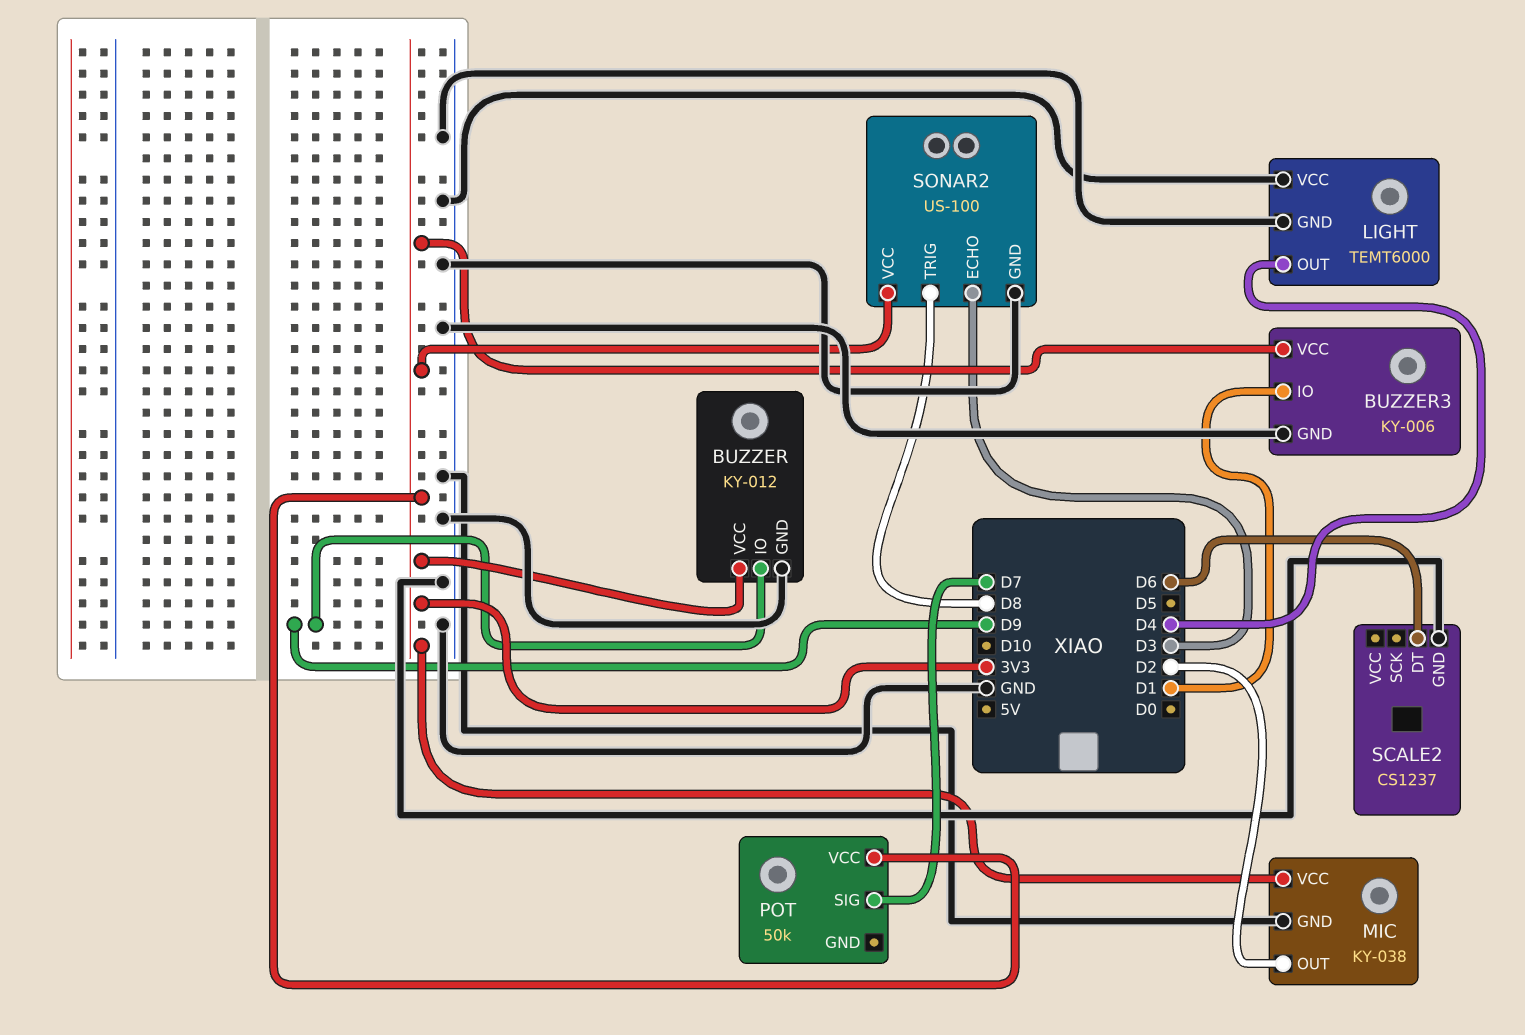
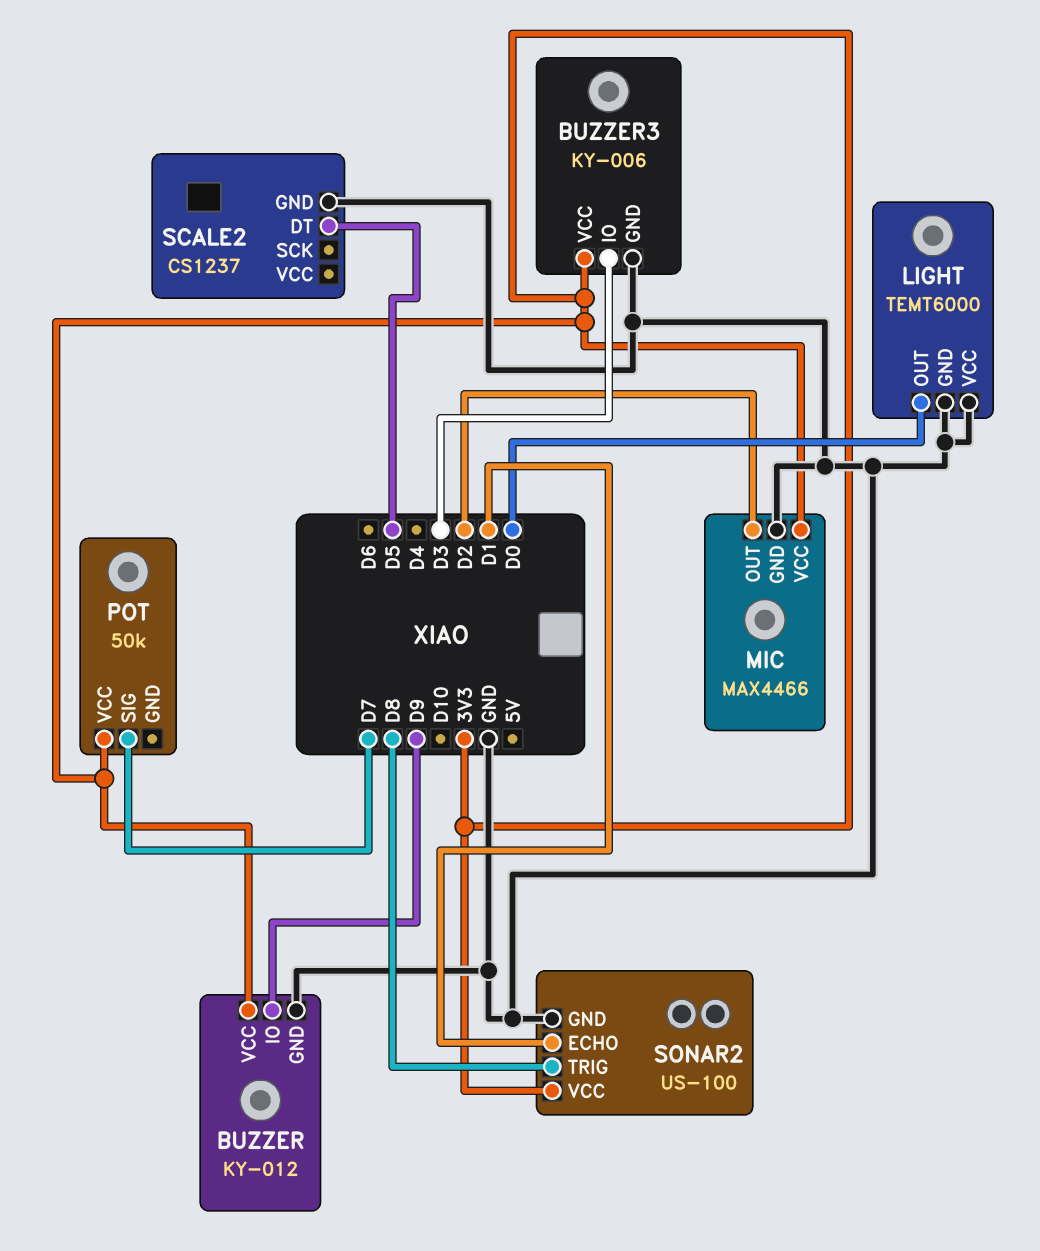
BUZZER3 pin IO: D1 -> D3
LIGHT pin OUT: D4 -> D0
MIC: KY-038 -> MAX4466
SCALE2 pin DT: D6 -> D5
SONAR2 pin ECHO: D3 -> D1

